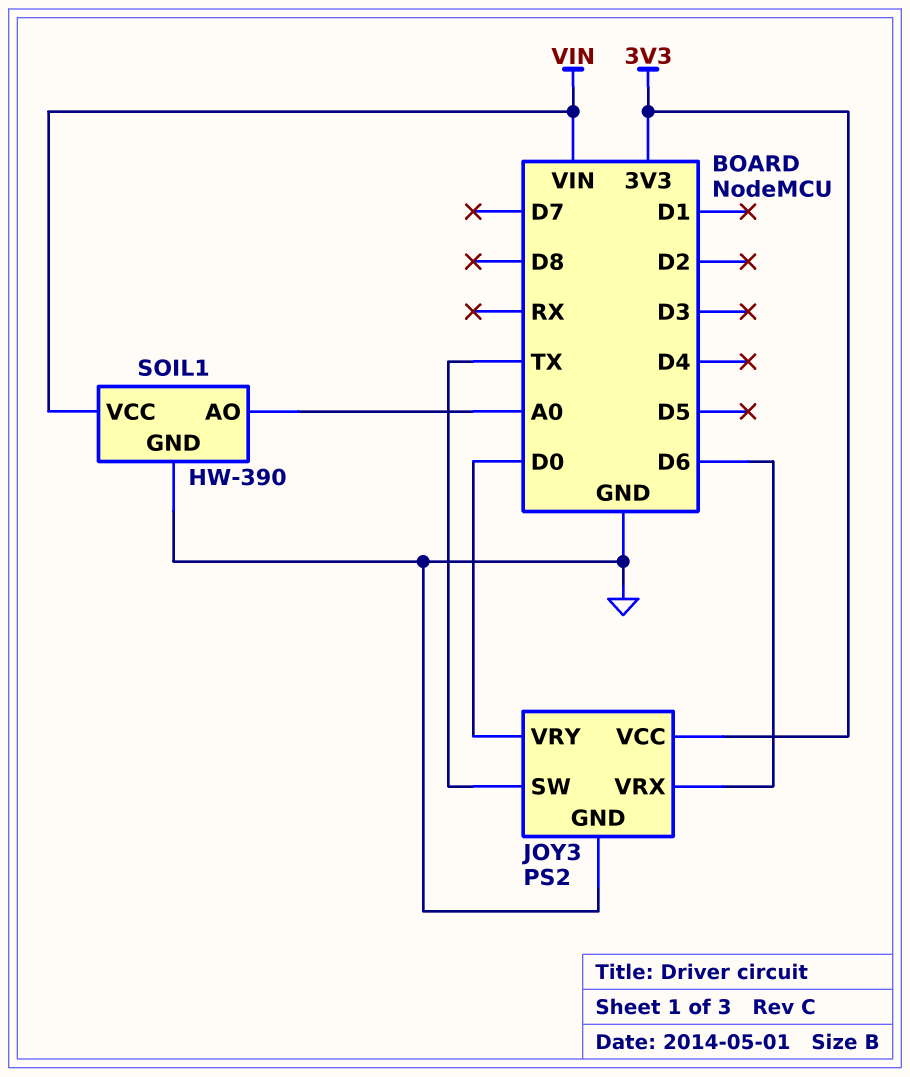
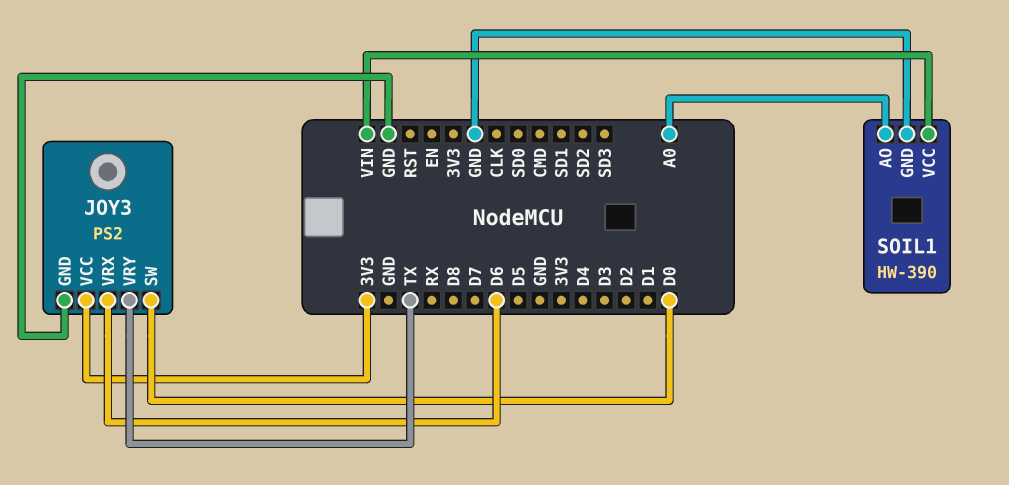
JOY3 pin SW: TX -> D0
JOY3 pin VRY: D0 -> TX

